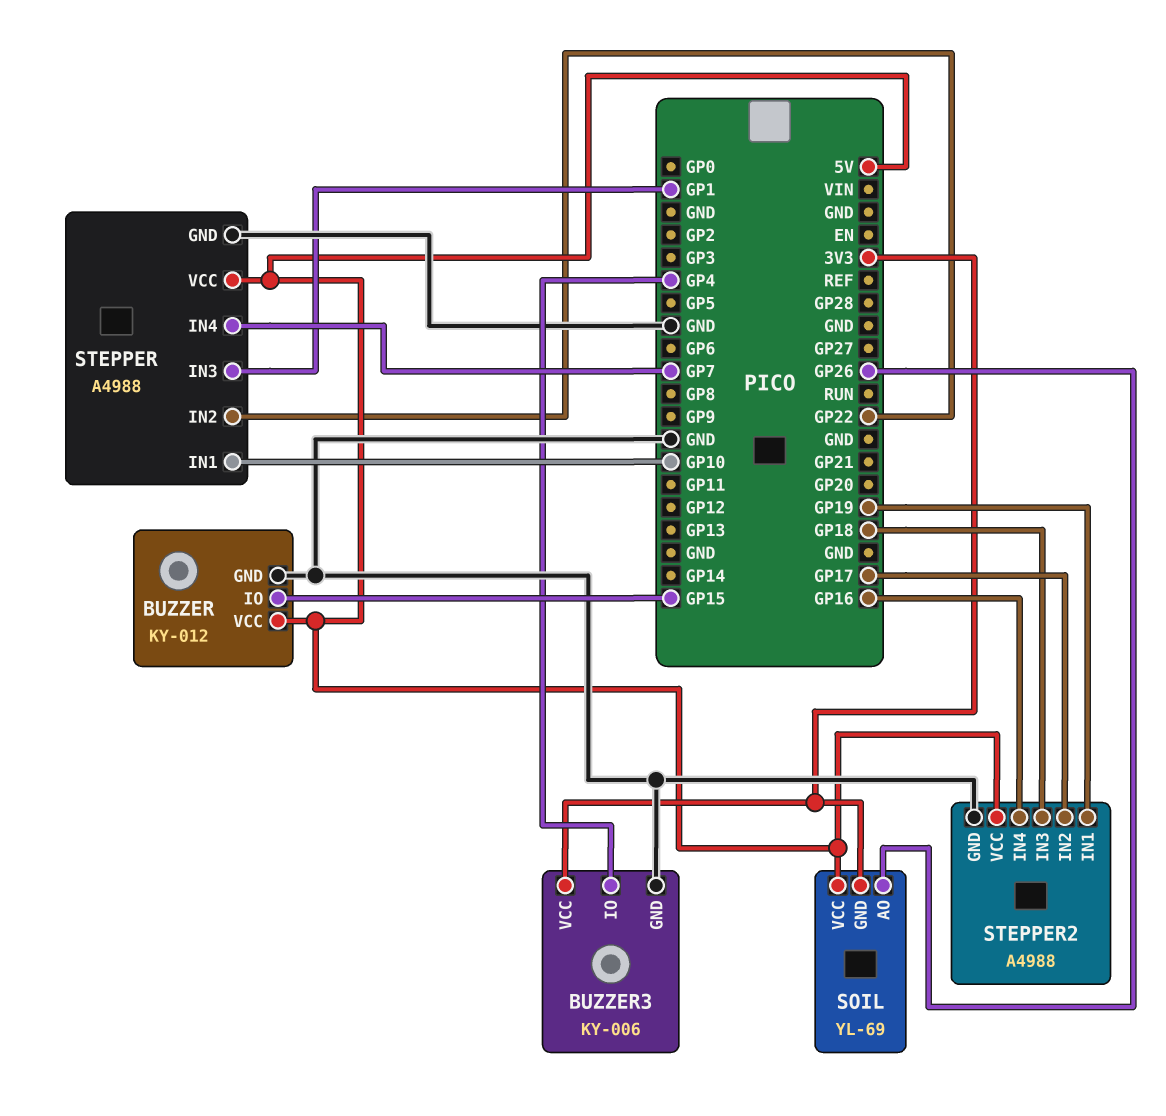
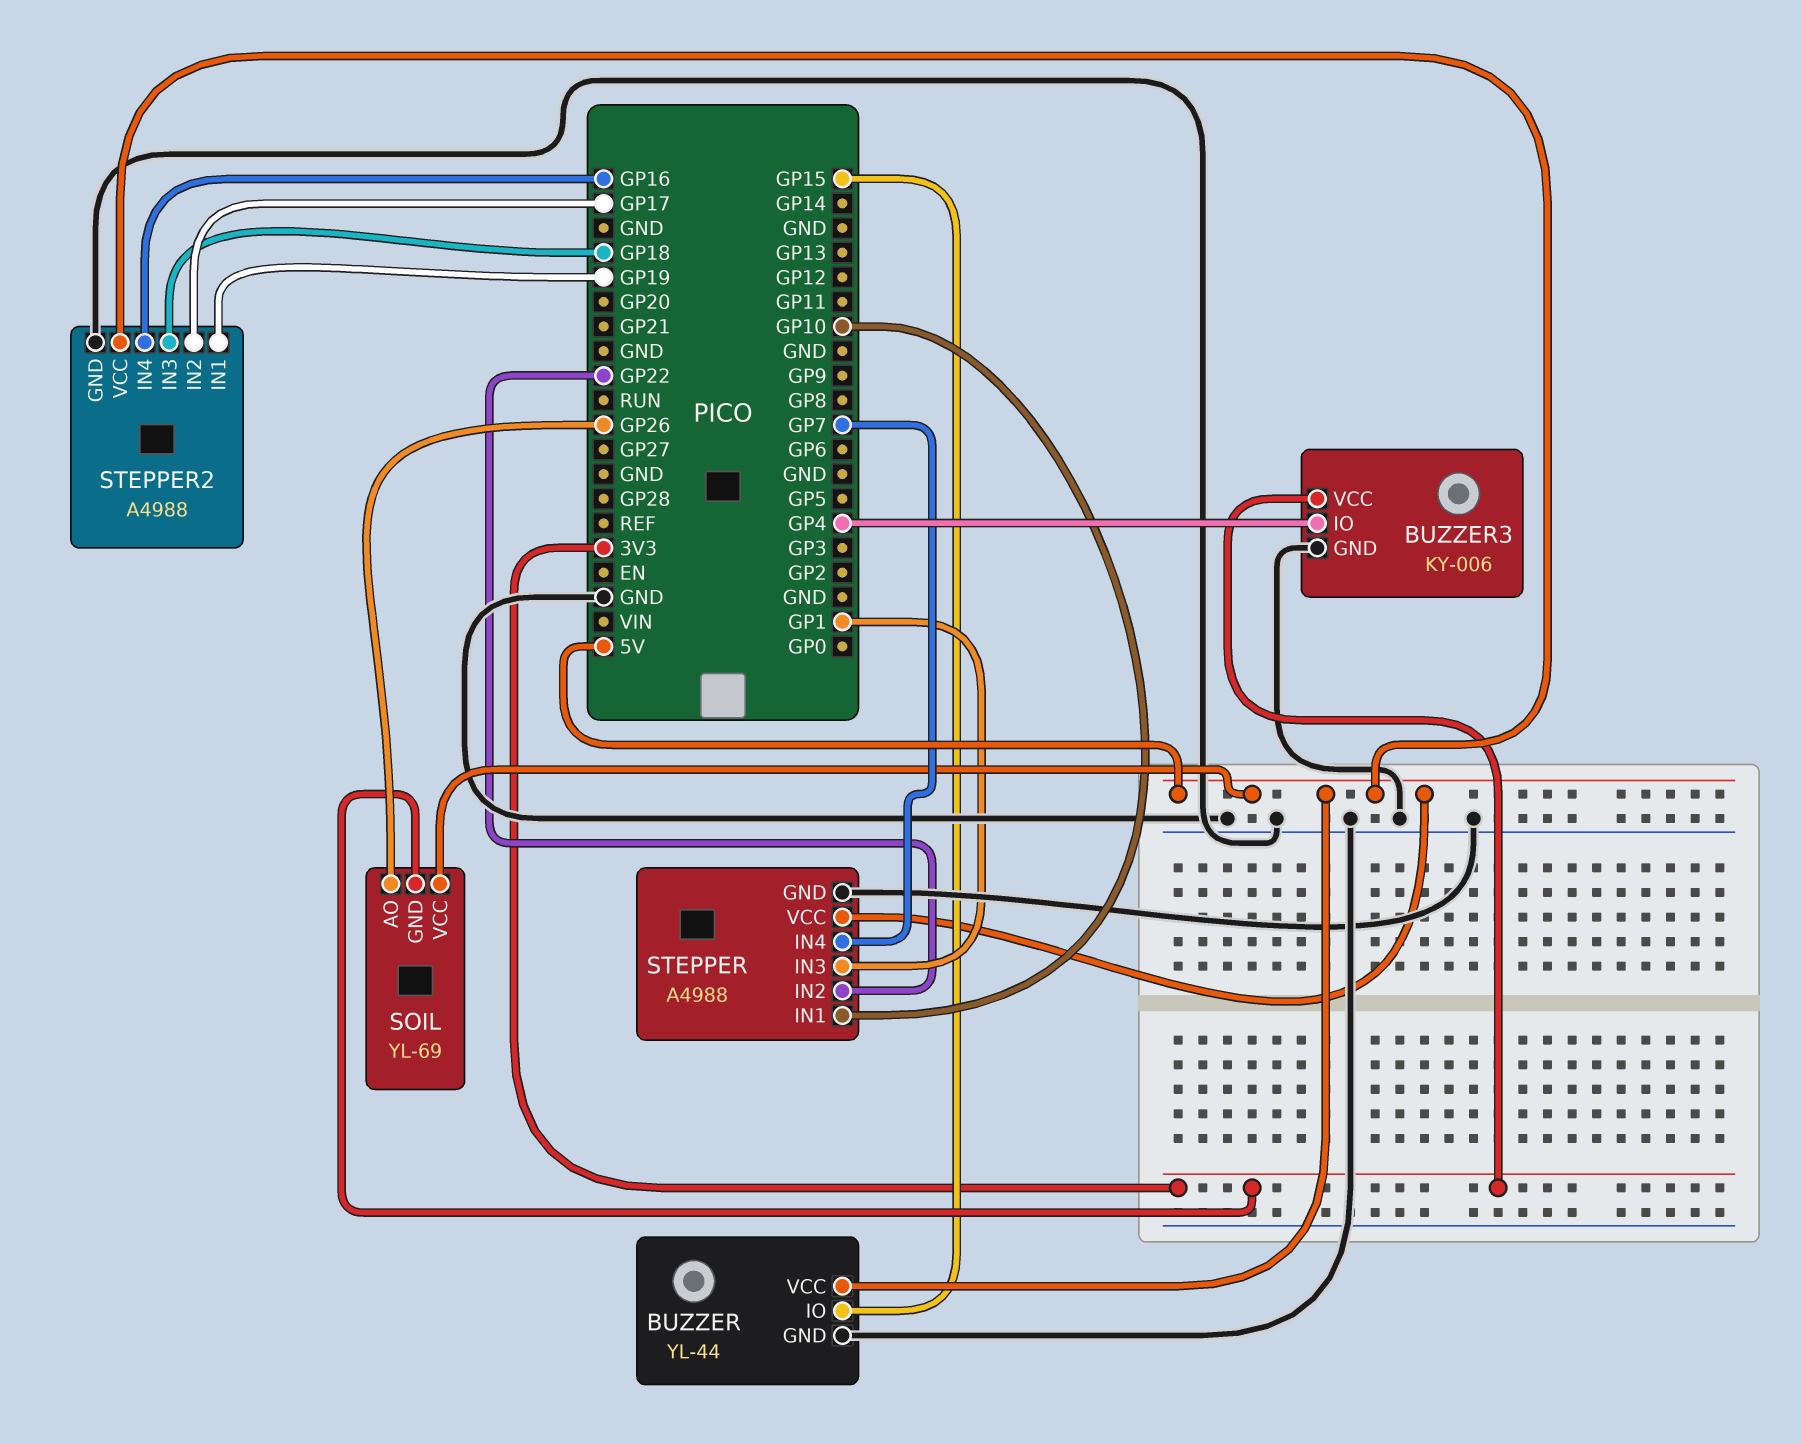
BUZZER: KY-012 -> YL-44

